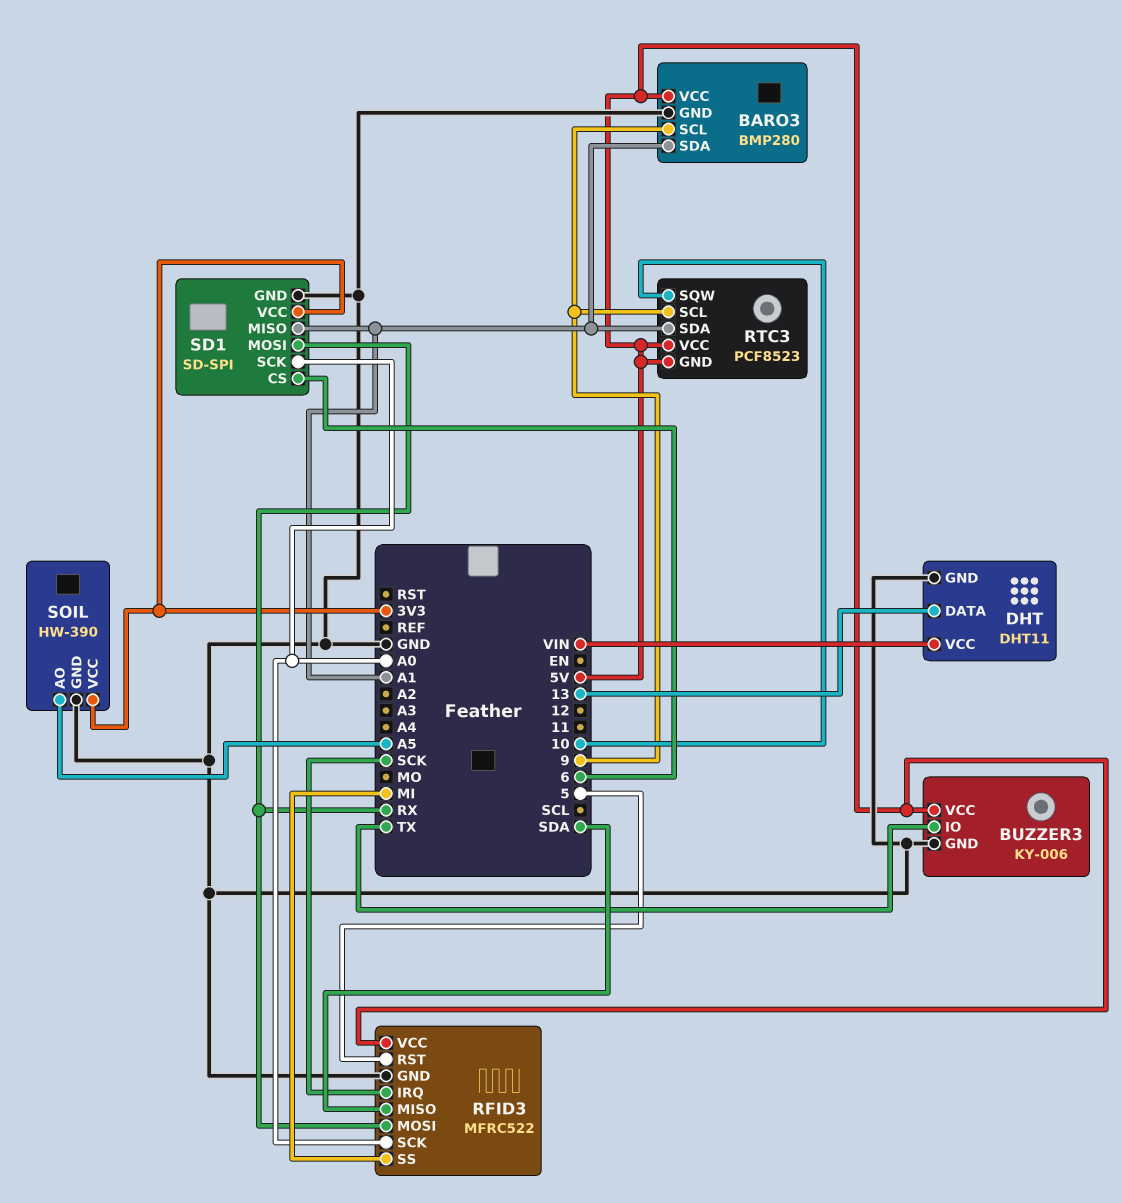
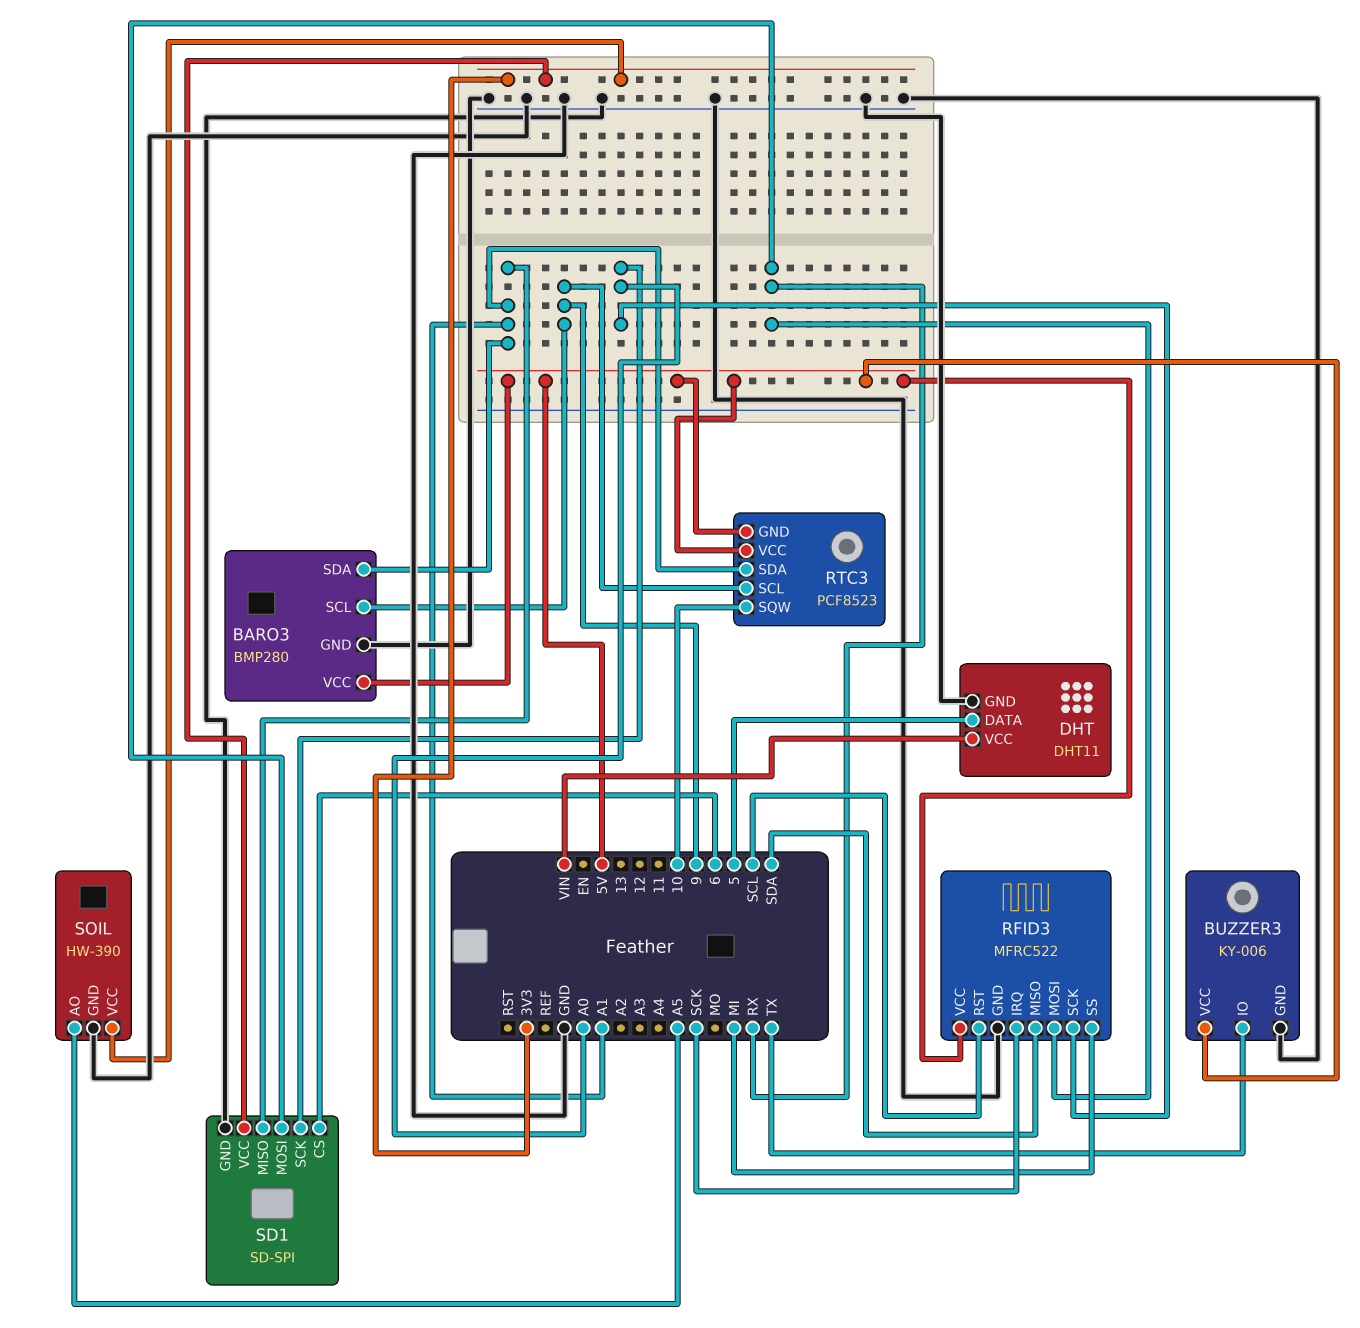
DHT pin DATA: 13 -> 5
RFID3 pin RST: 5 -> SCL

